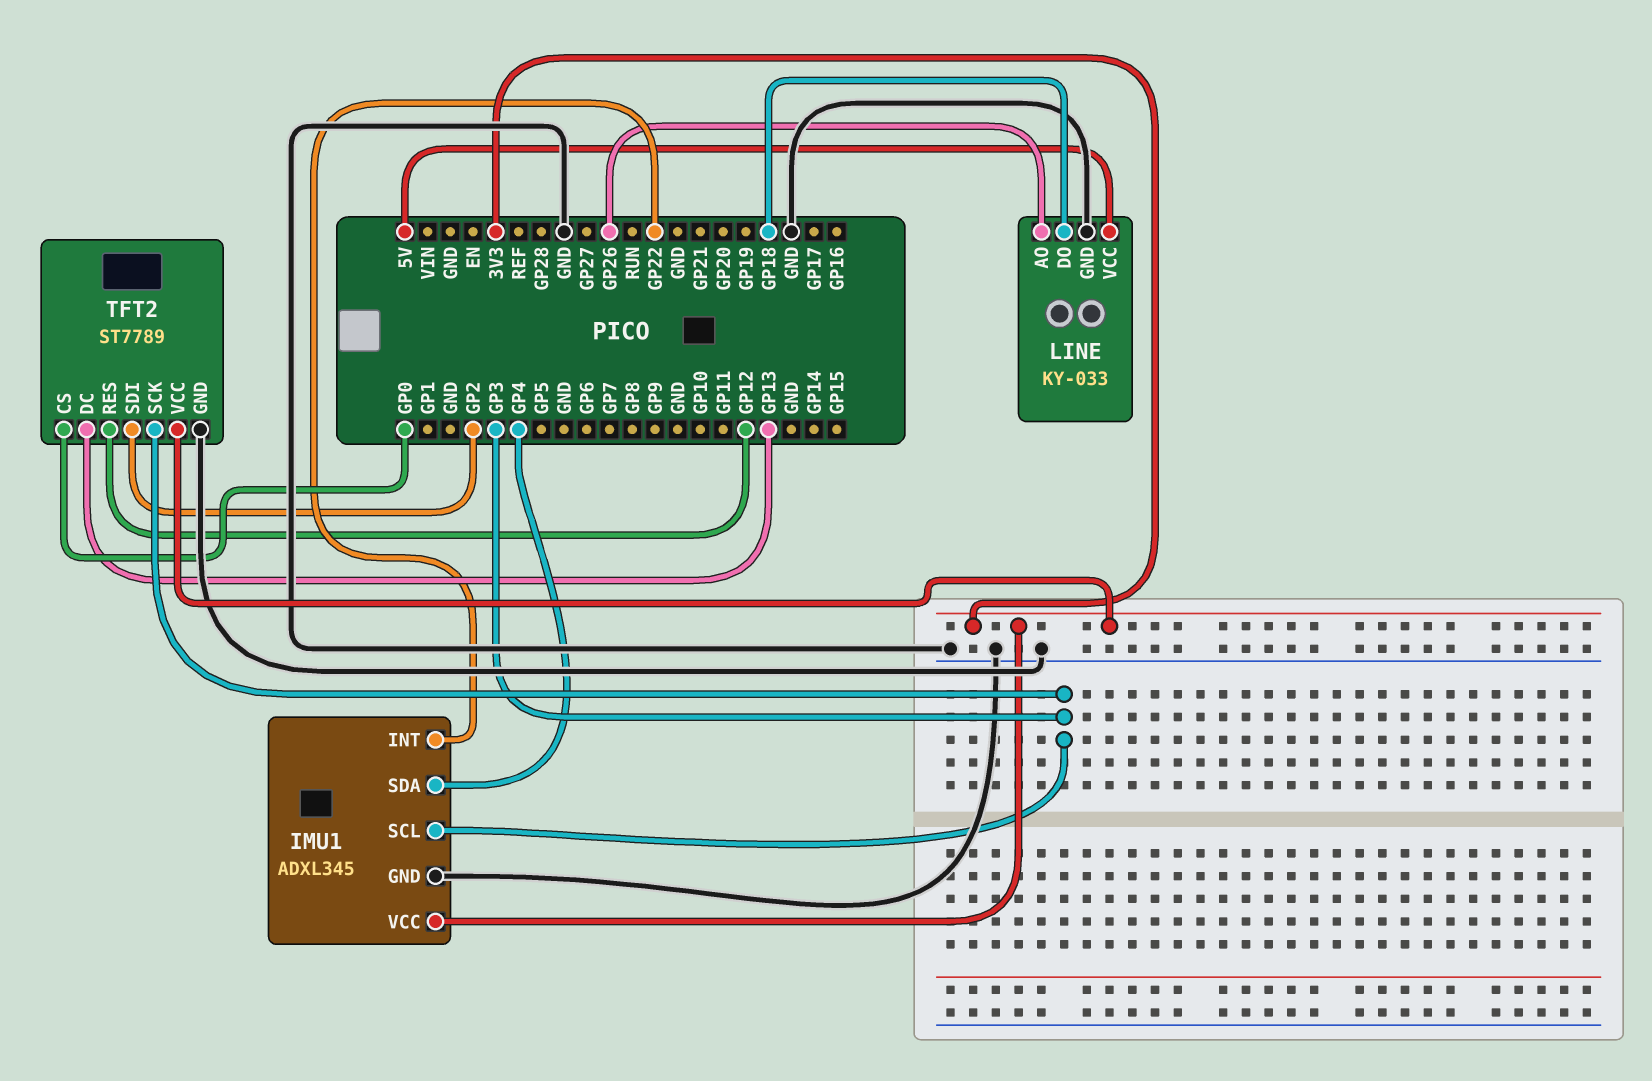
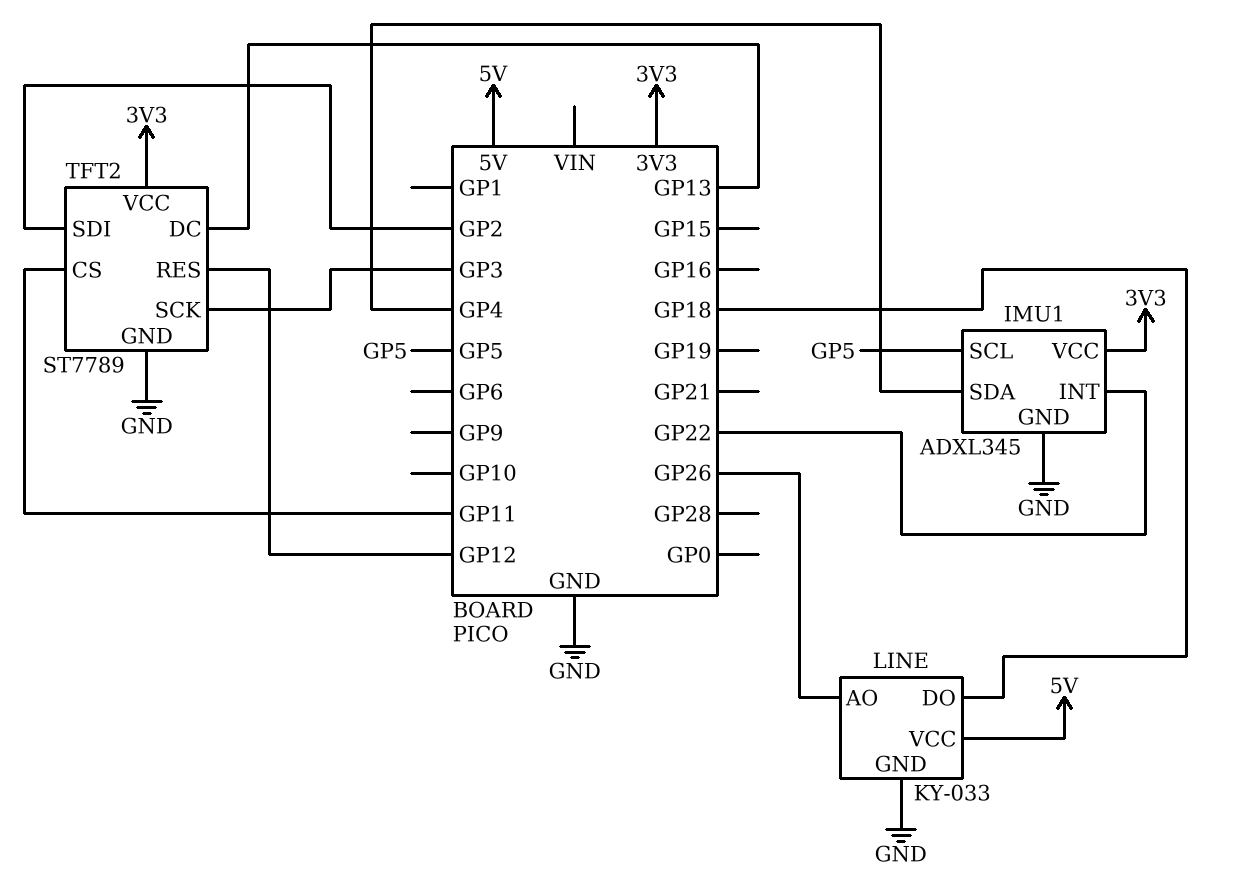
IMU1 pin SCL: GP3 -> GP5
TFT2 pin CS: GP0 -> GP11

